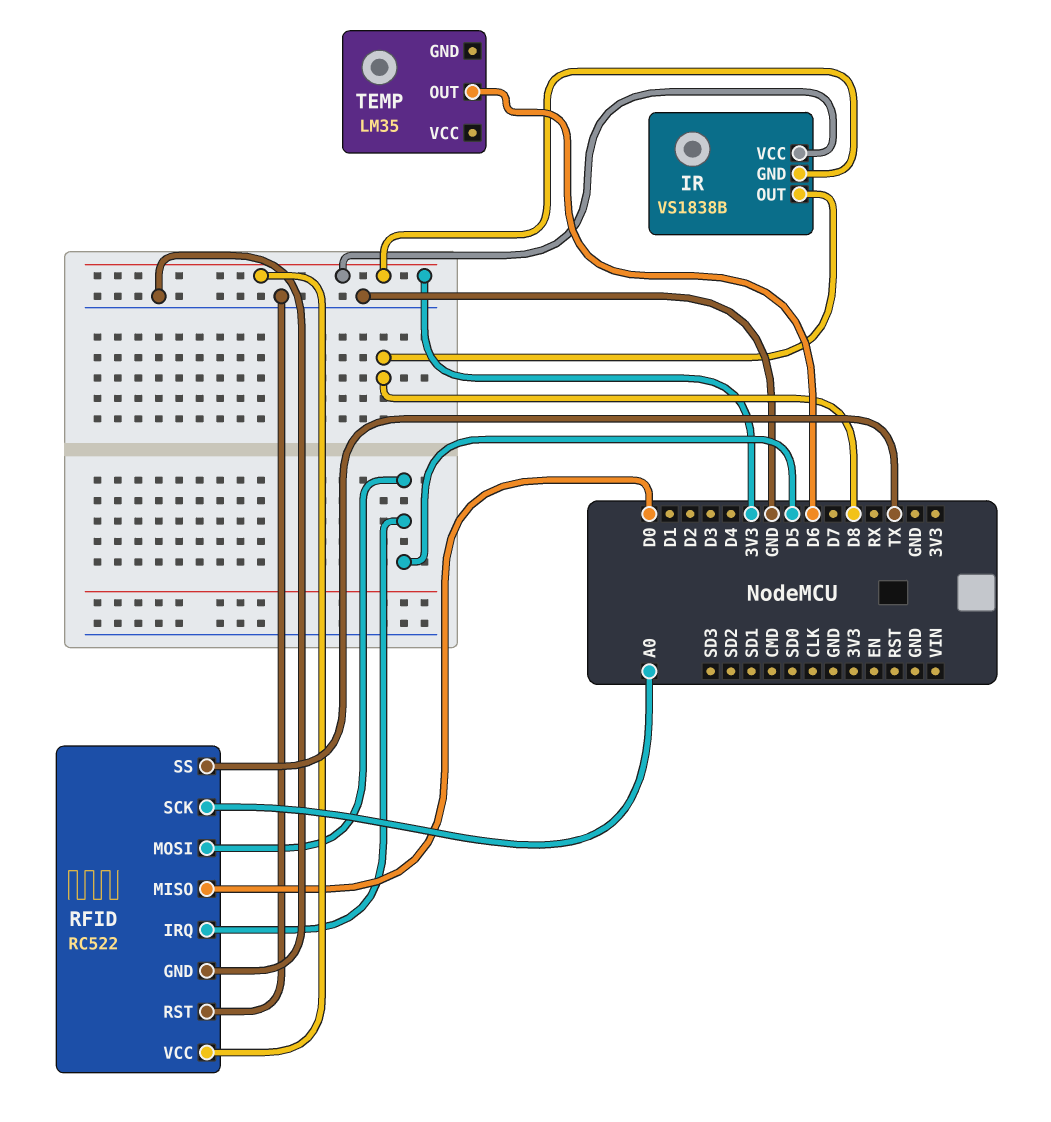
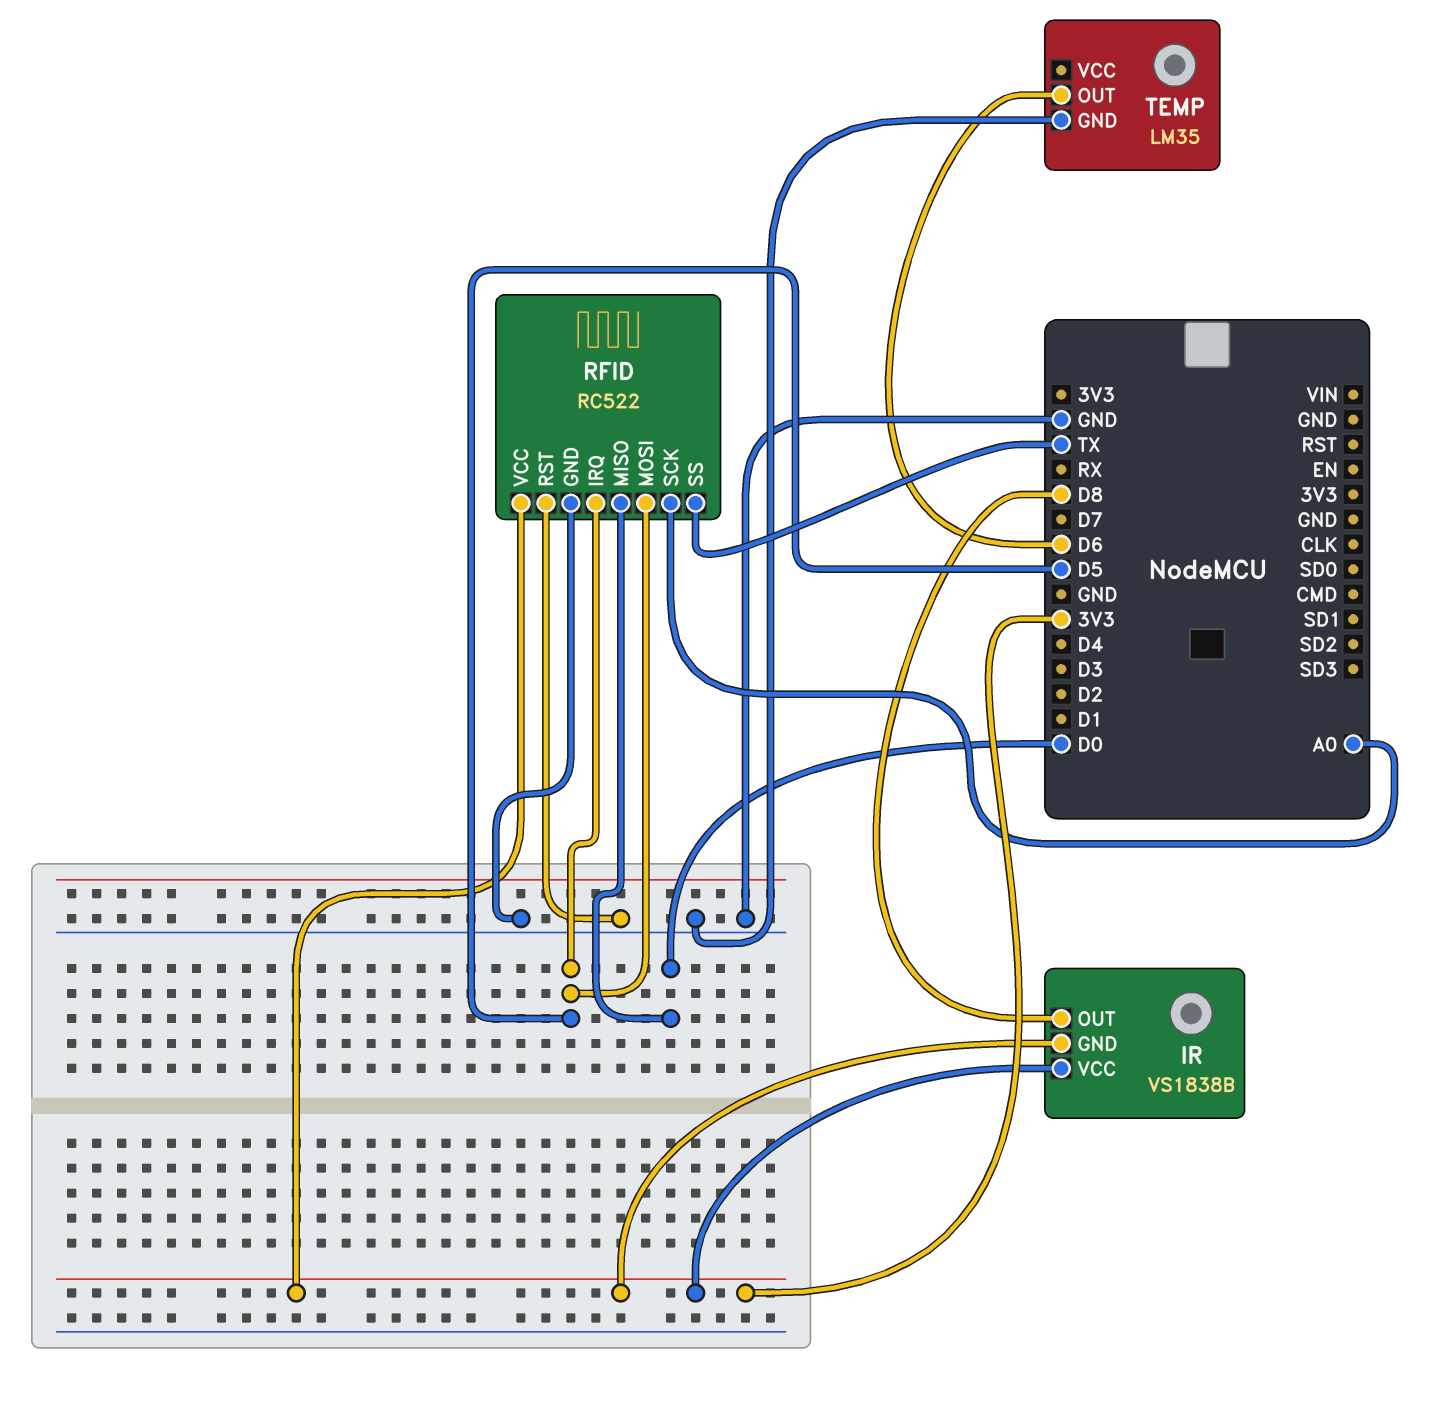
TEMP pin GND: none -> GND

